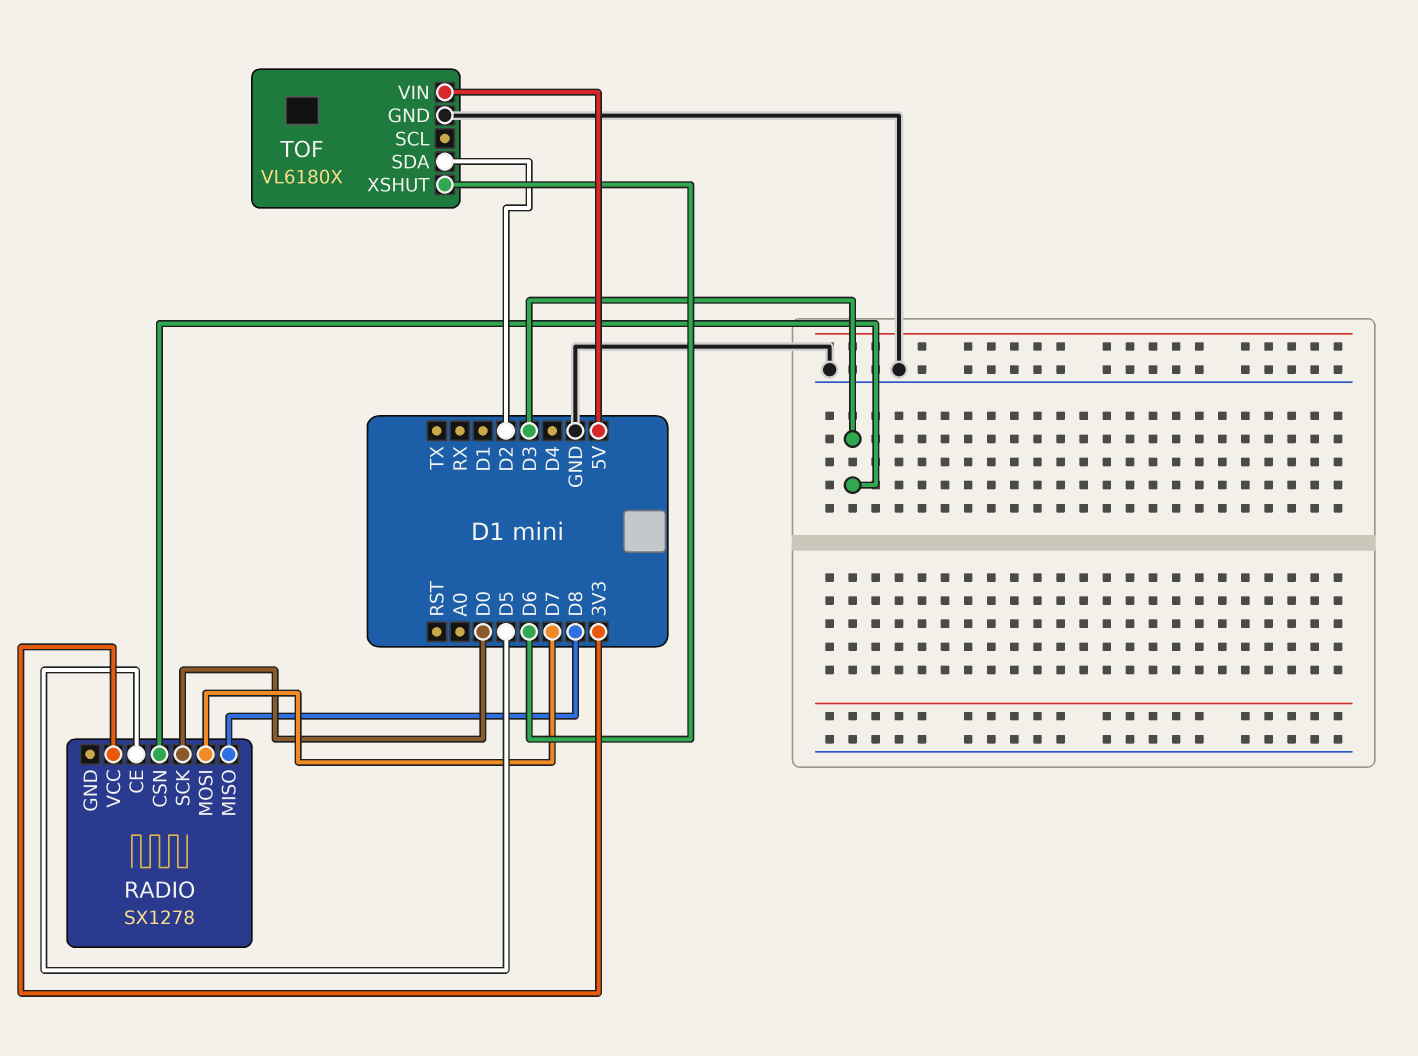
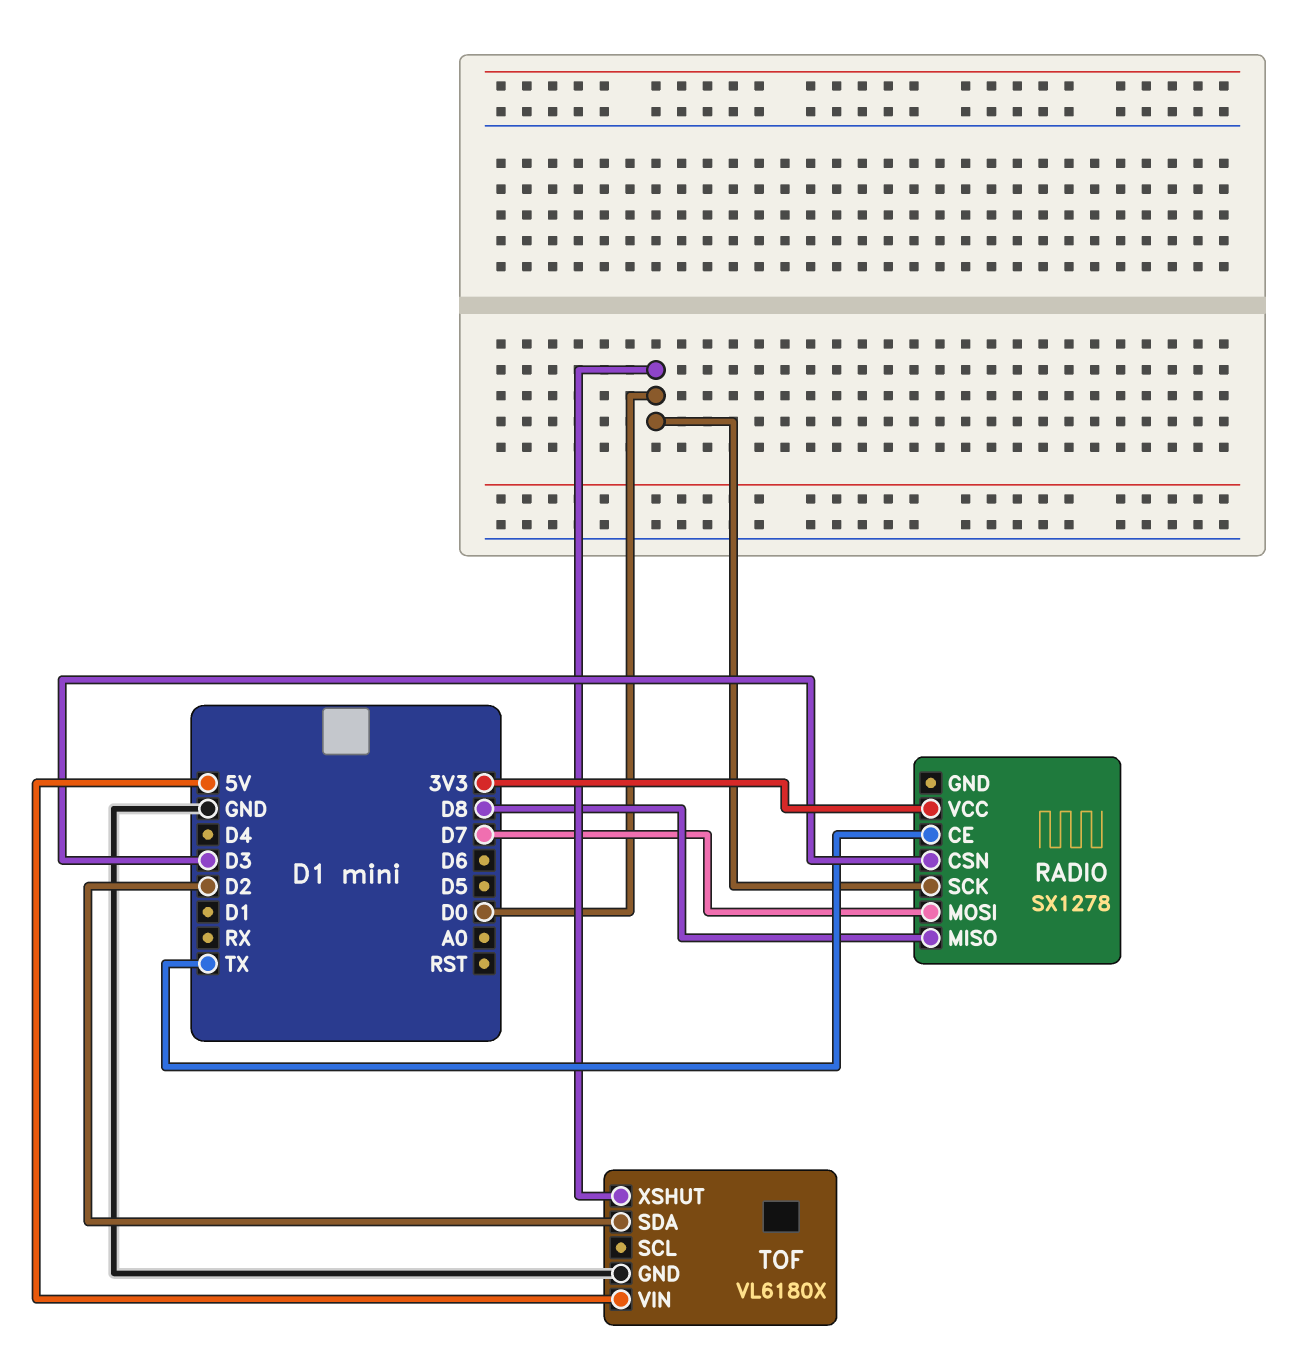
RADIO pin CE: D5 -> TX
TOF pin XSHUT: D6 -> D0

